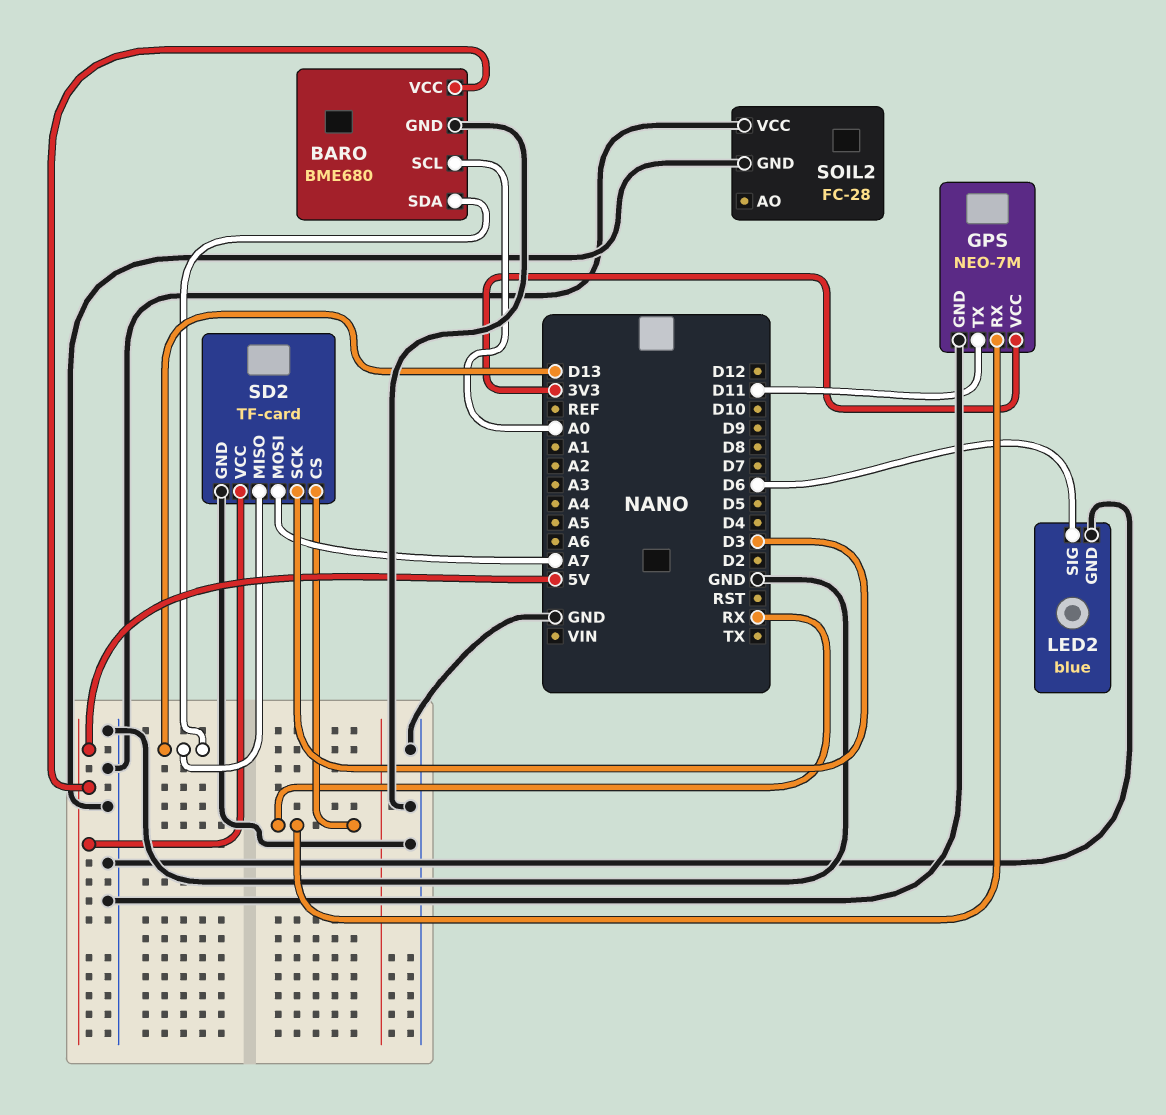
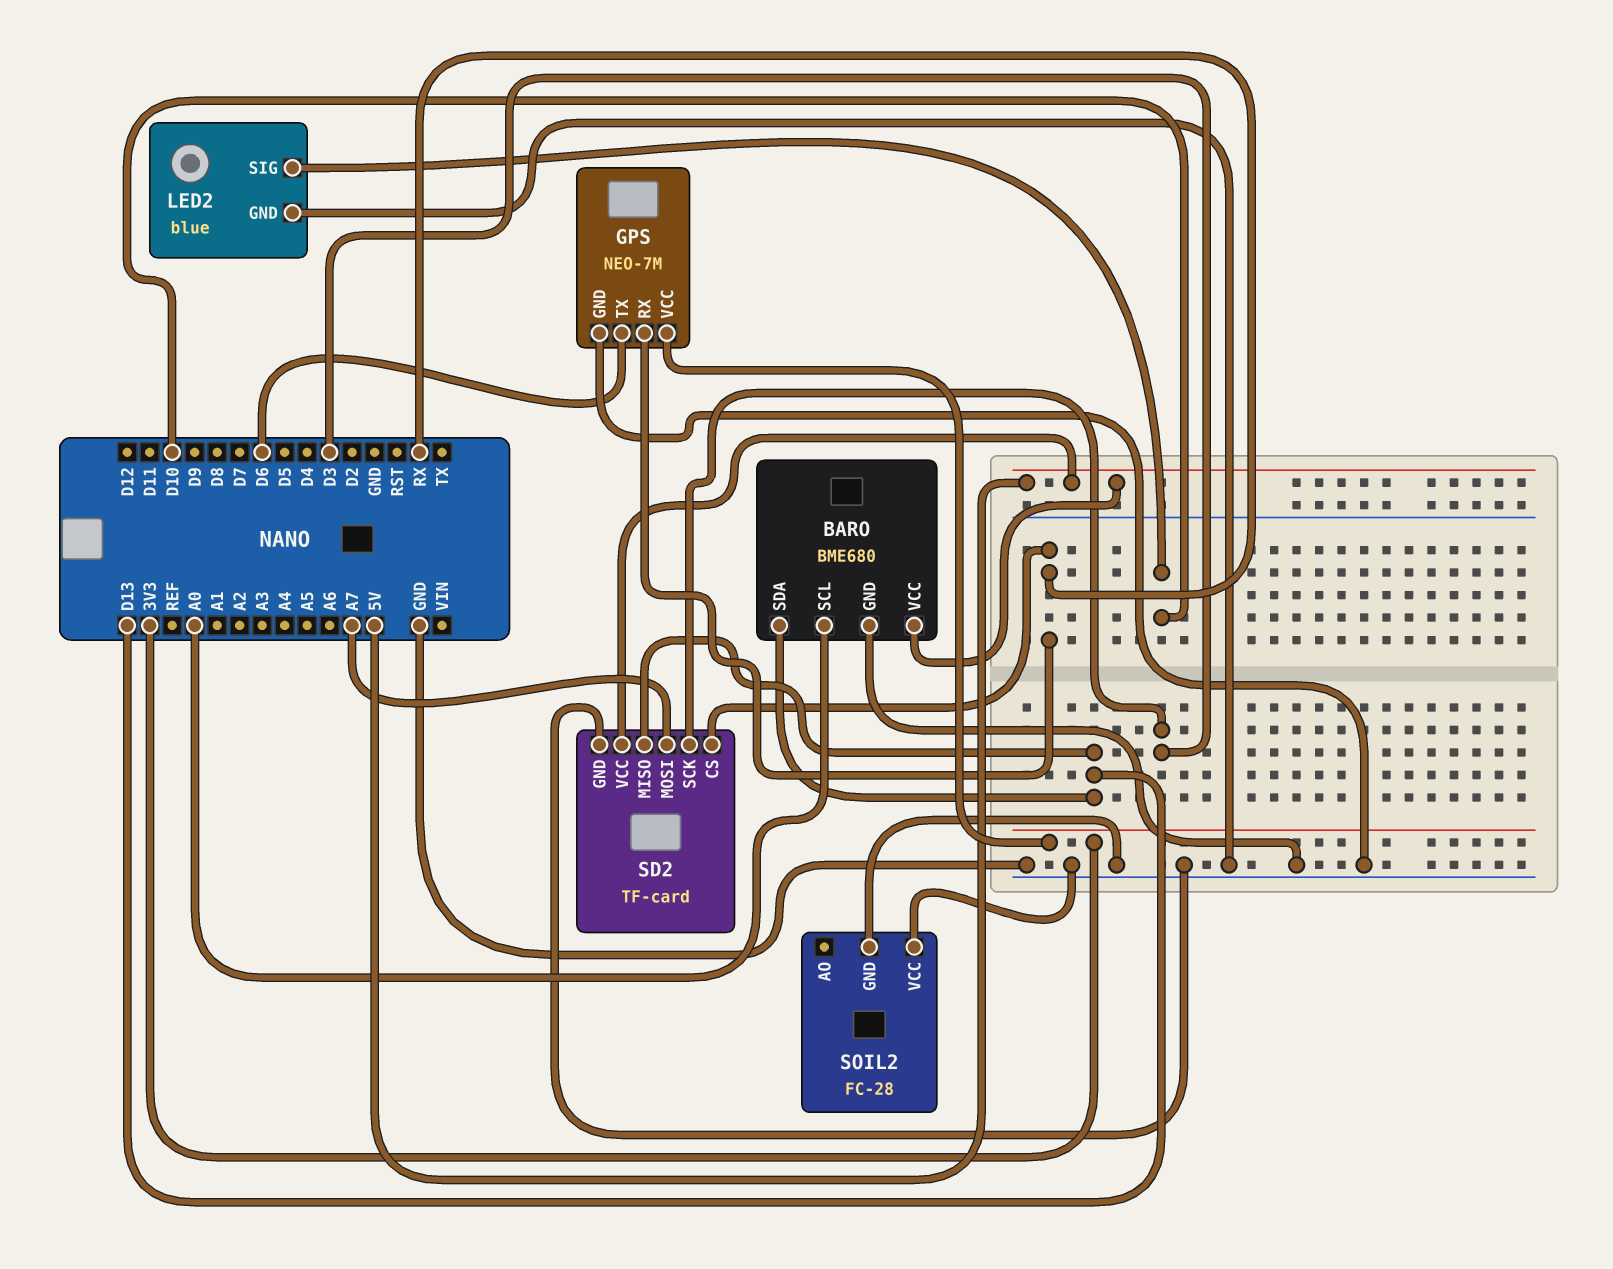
GPS pin TX: D11 -> D6
LED2 pin SIG: D6 -> D10

